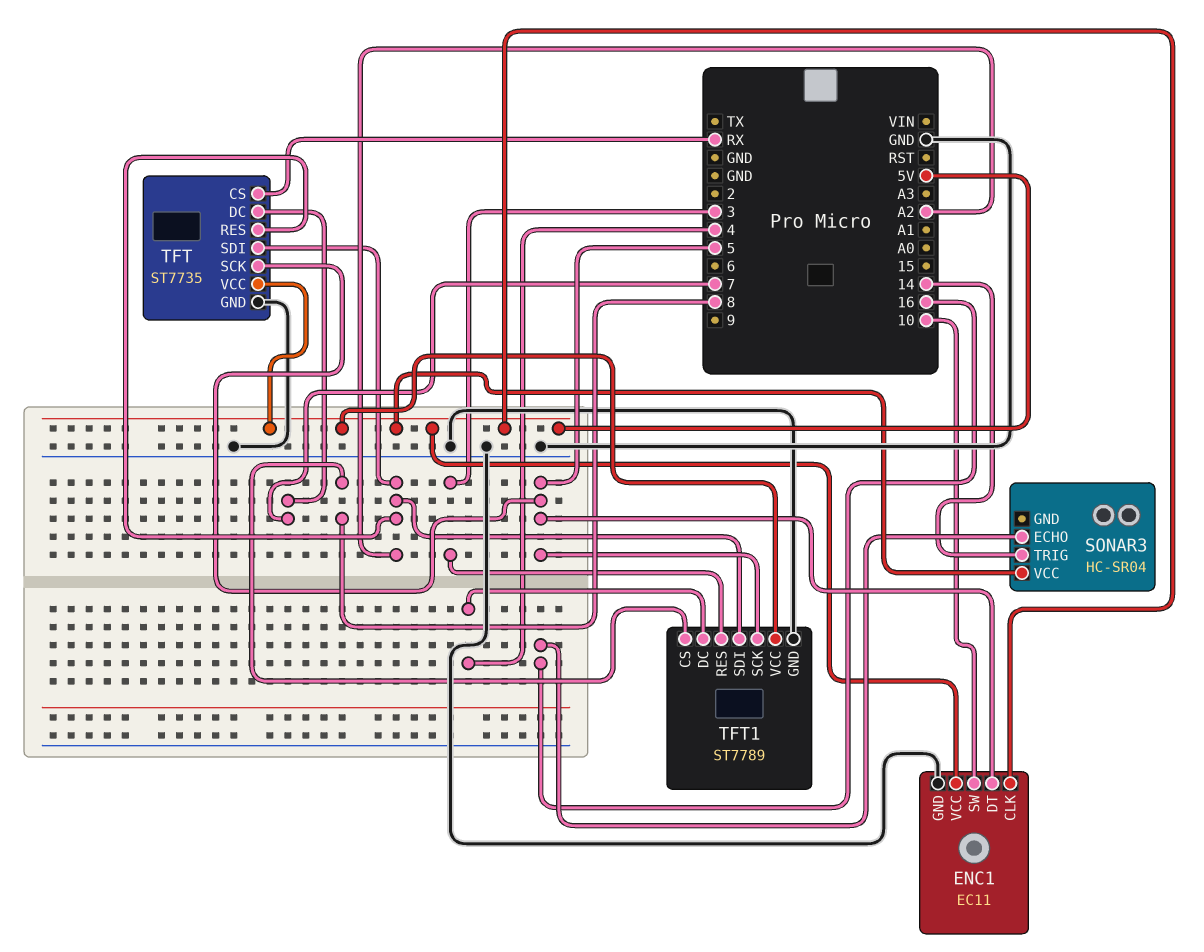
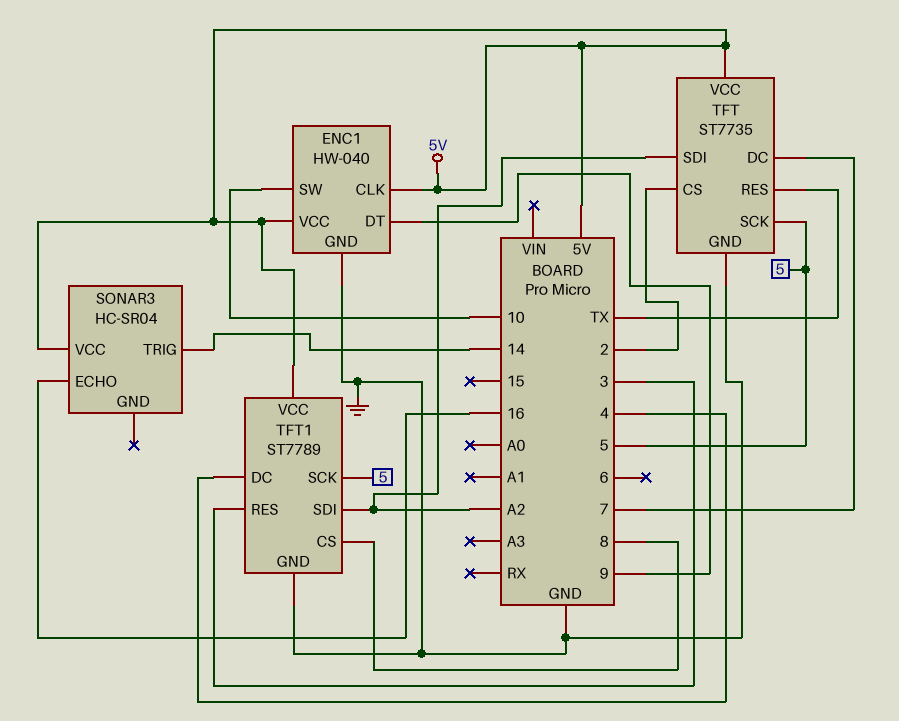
ENC1: EC11 -> HW-040
ENC1 pin DT: 5 -> 9
TFT pin CS: RX -> 2
TFT pin RES: A2 -> TX

